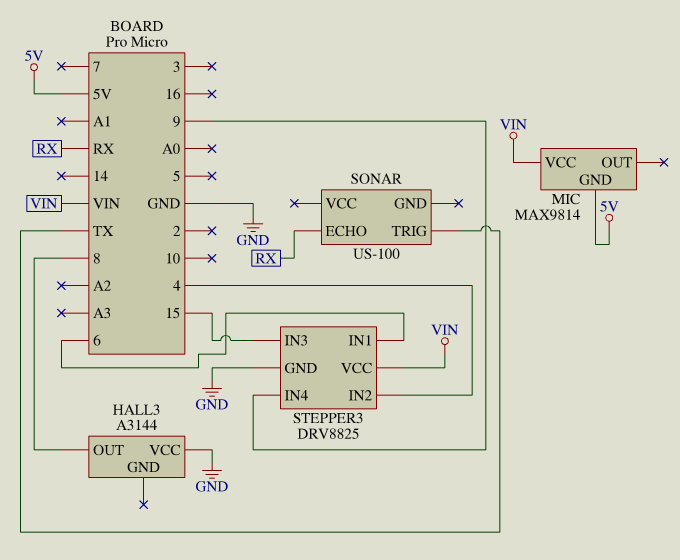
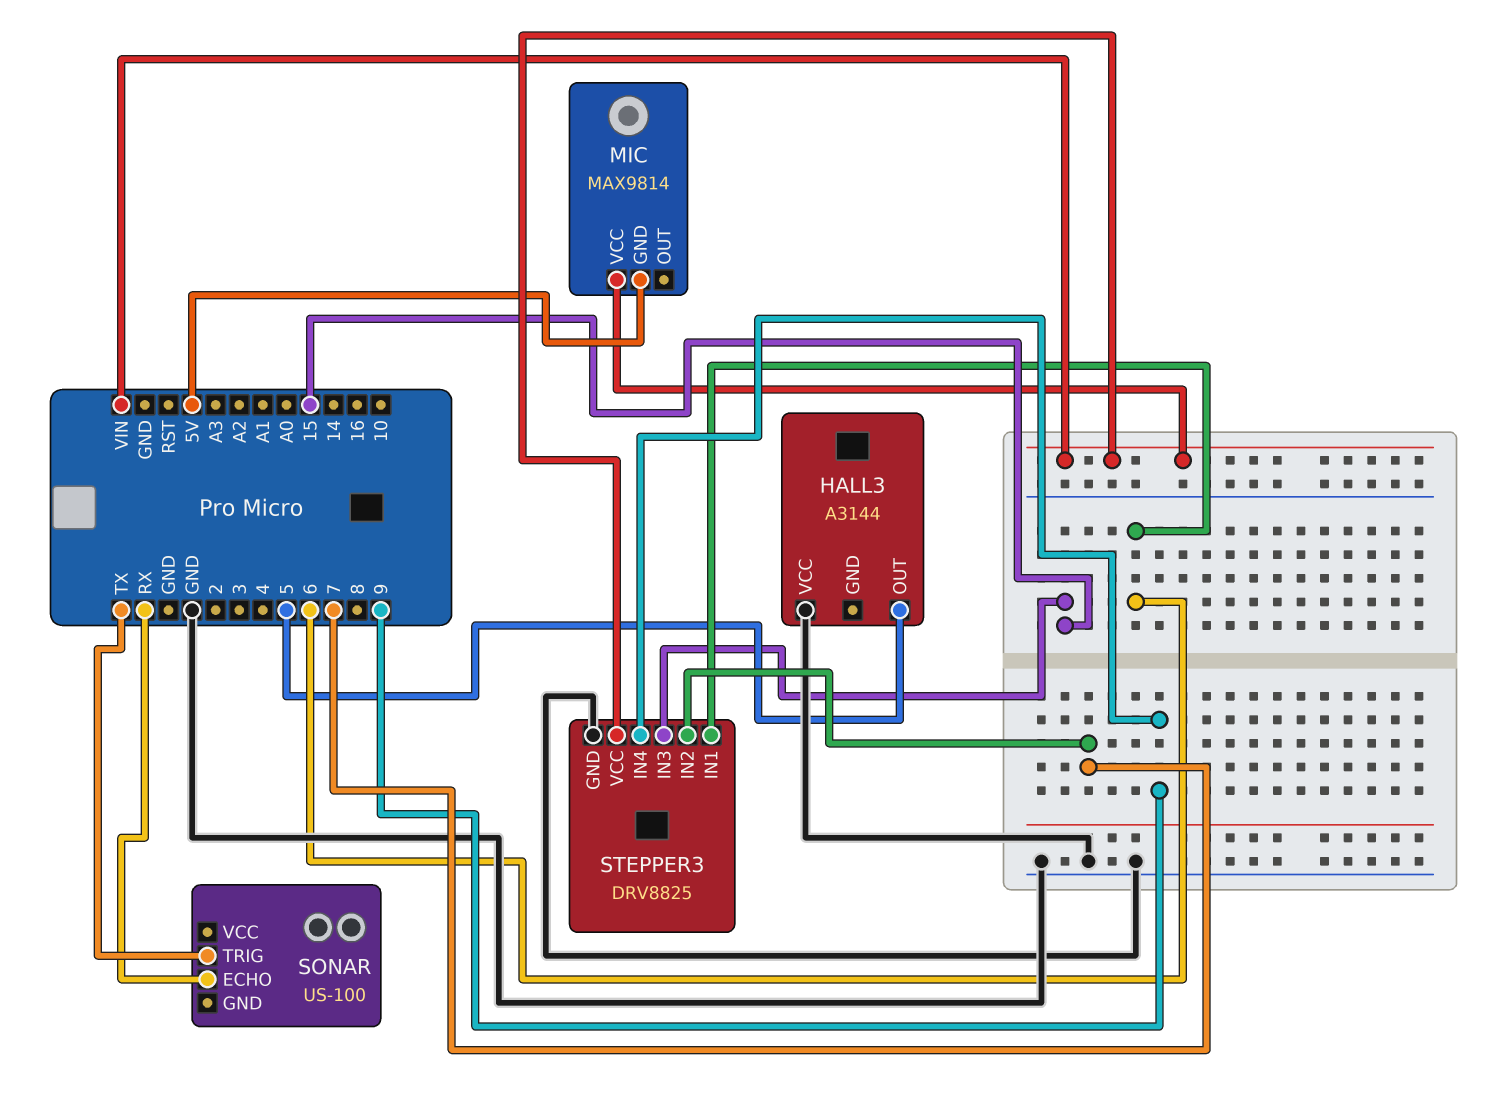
HALL3 pin OUT: 8 -> 5
STEPPER3 pin IN2: 4 -> 7

